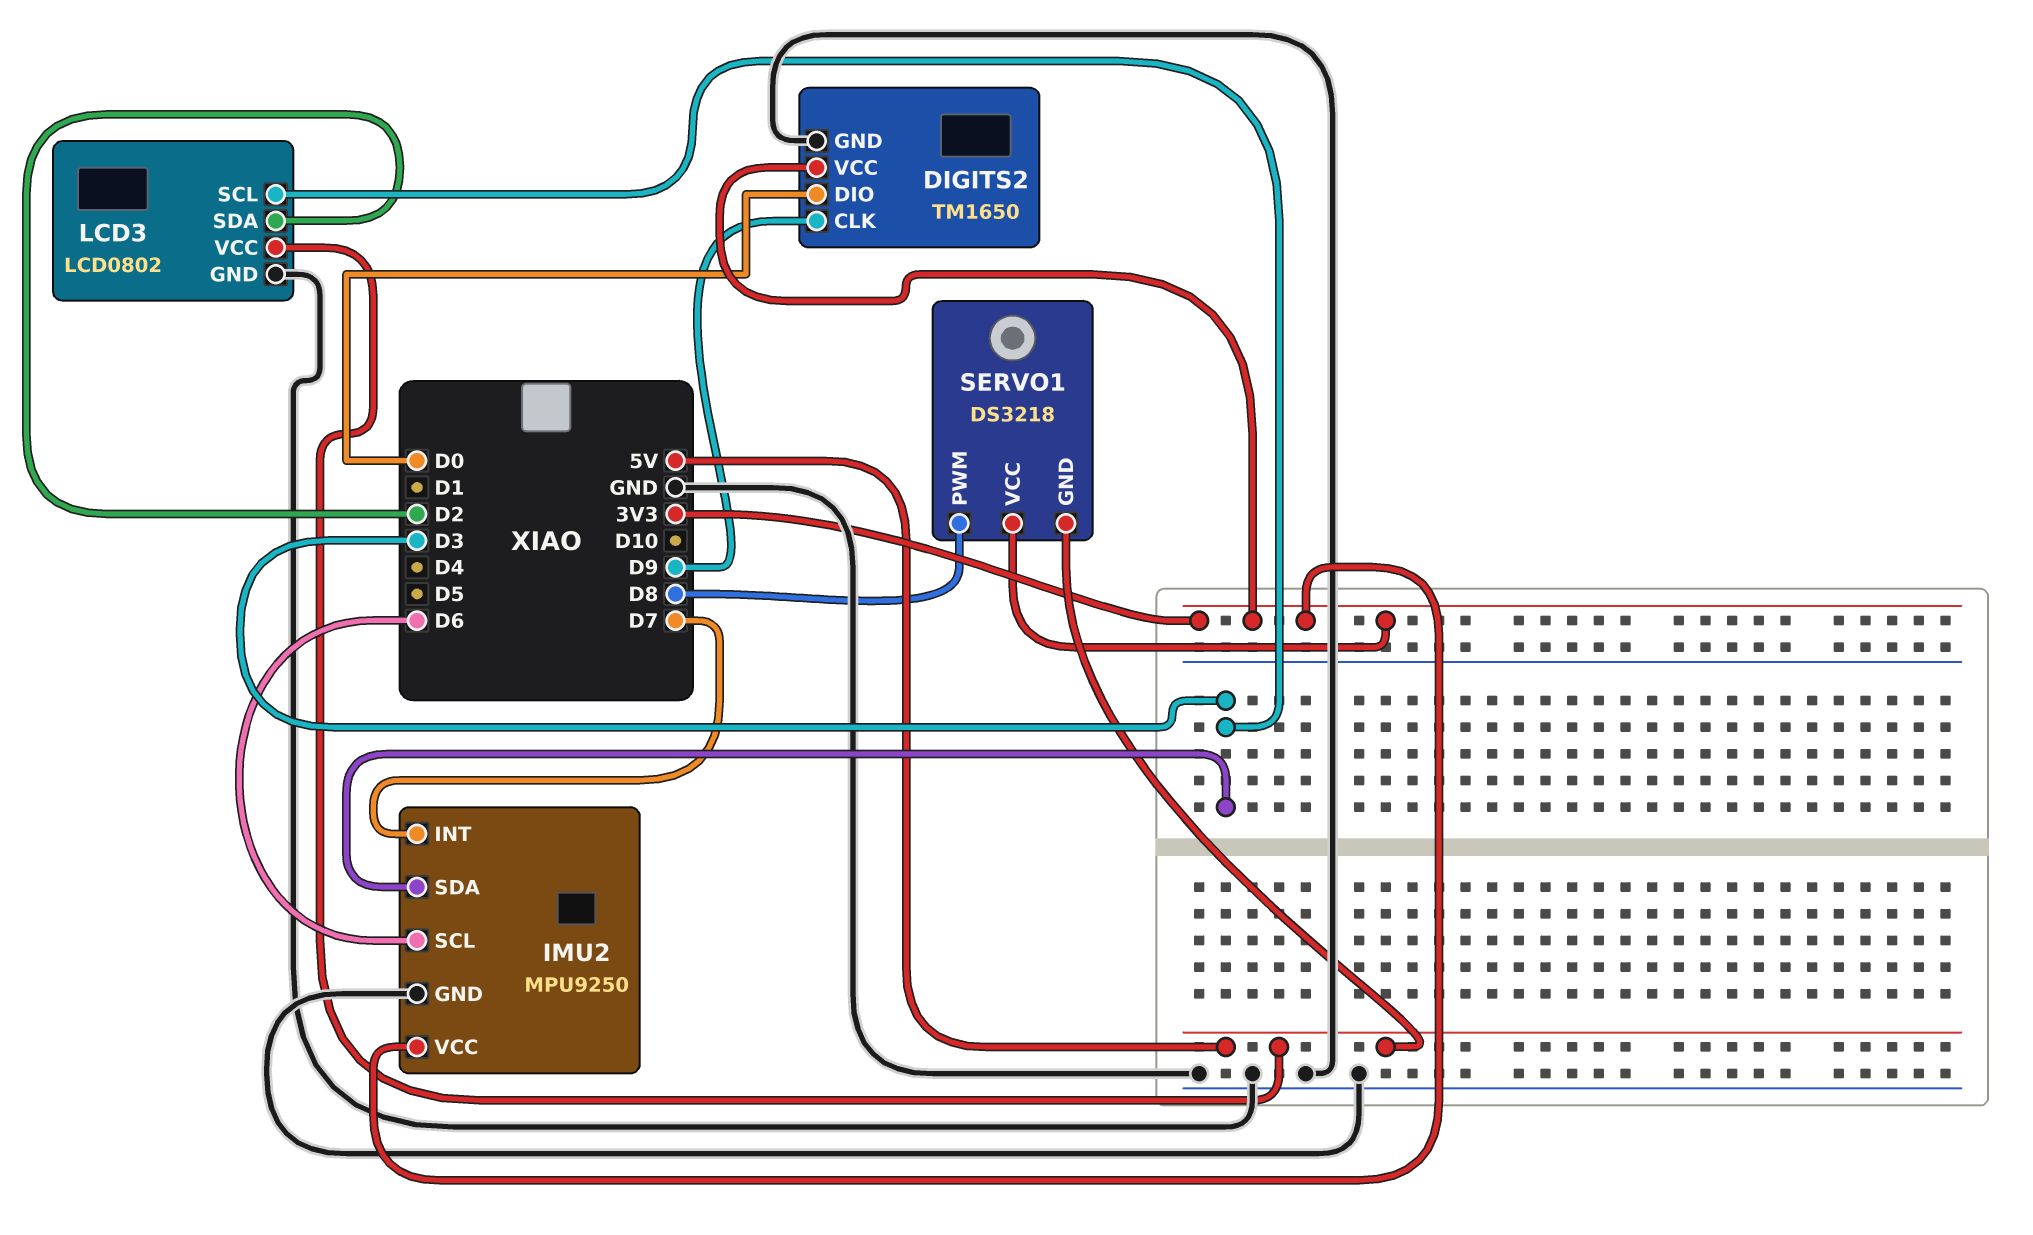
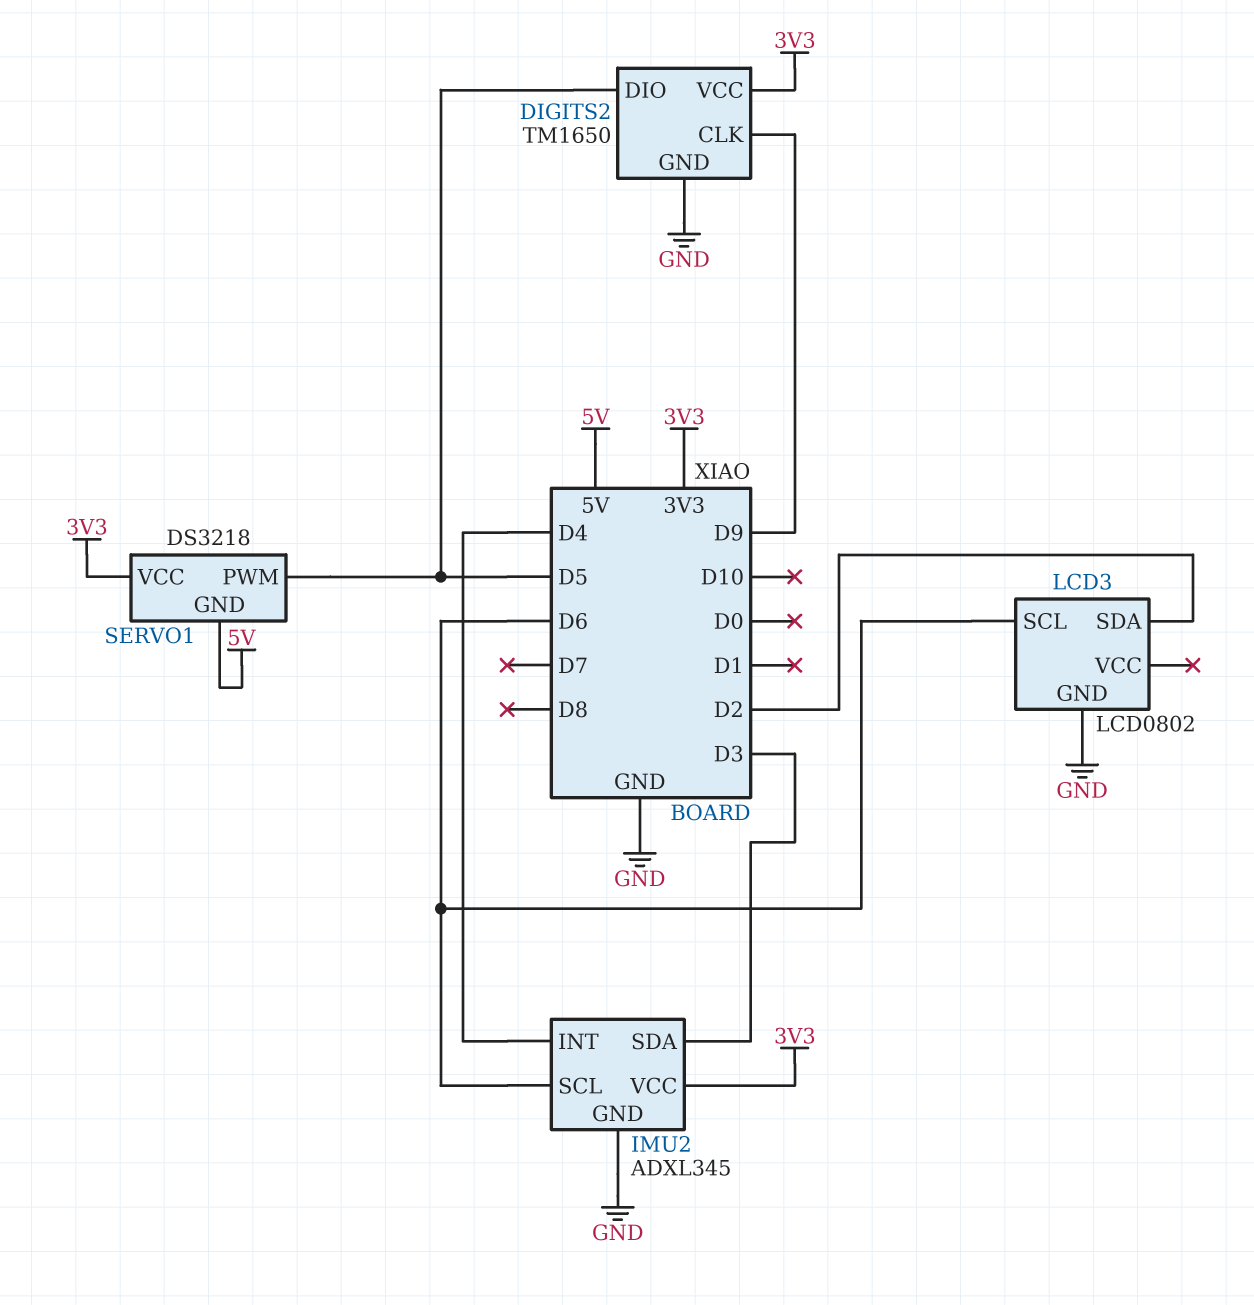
DIGITS2 pin DIO: D0 -> D5
IMU2: MPU9250 -> ADXL345
IMU2 pin INT: D7 -> D4
LCD3 pin SCL: D3 -> D6
LCD3 pin VCC: 5V -> none
SERVO1 pin PWM: D8 -> D5

